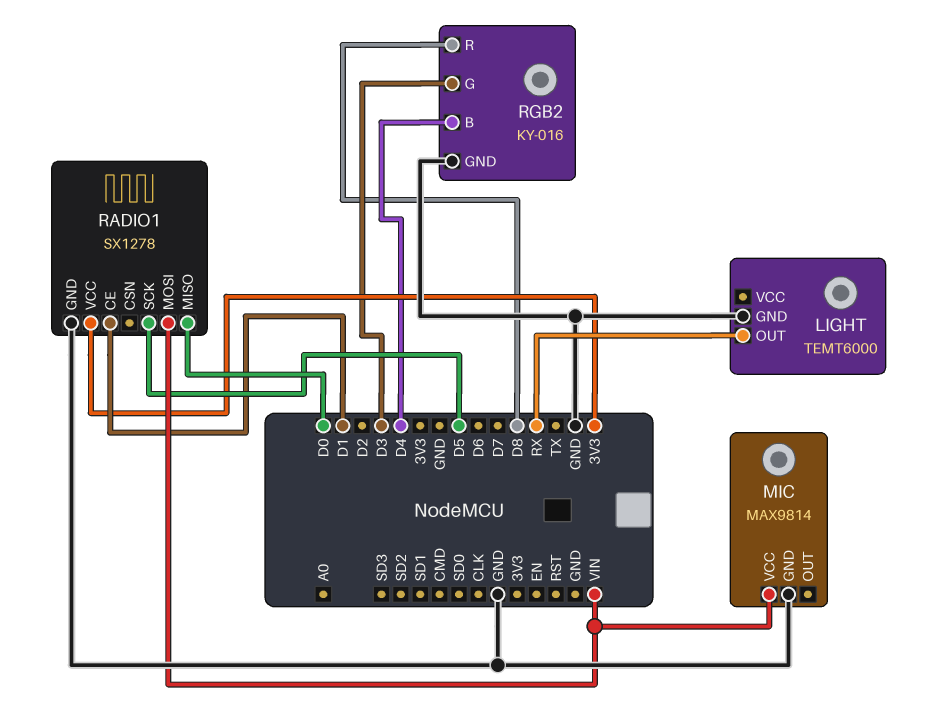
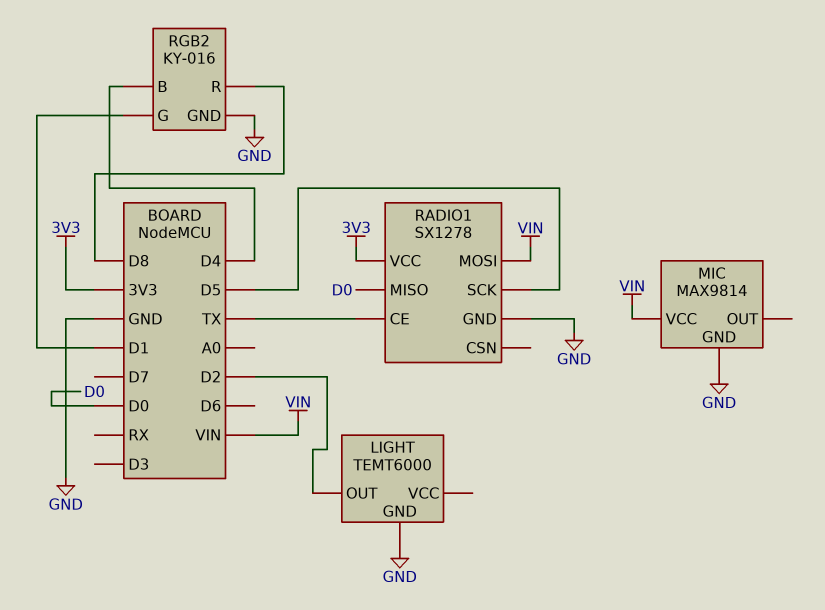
LIGHT pin OUT: RX -> D2
RADIO1 pin CE: D1 -> TX
RGB2 pin G: D3 -> D1

